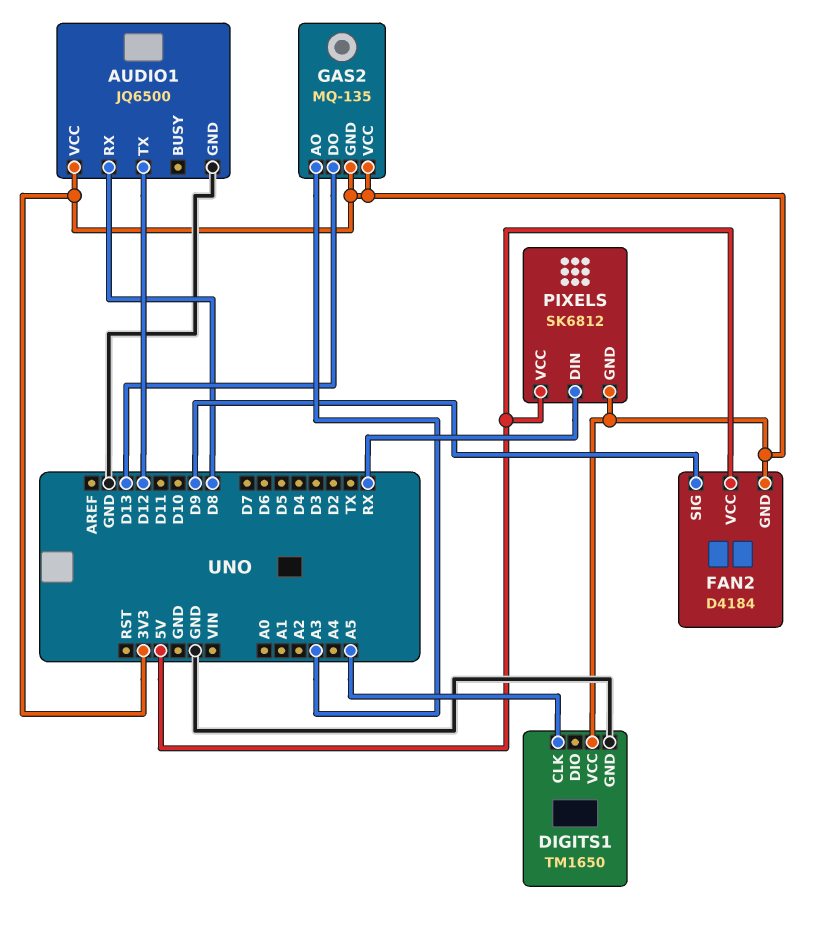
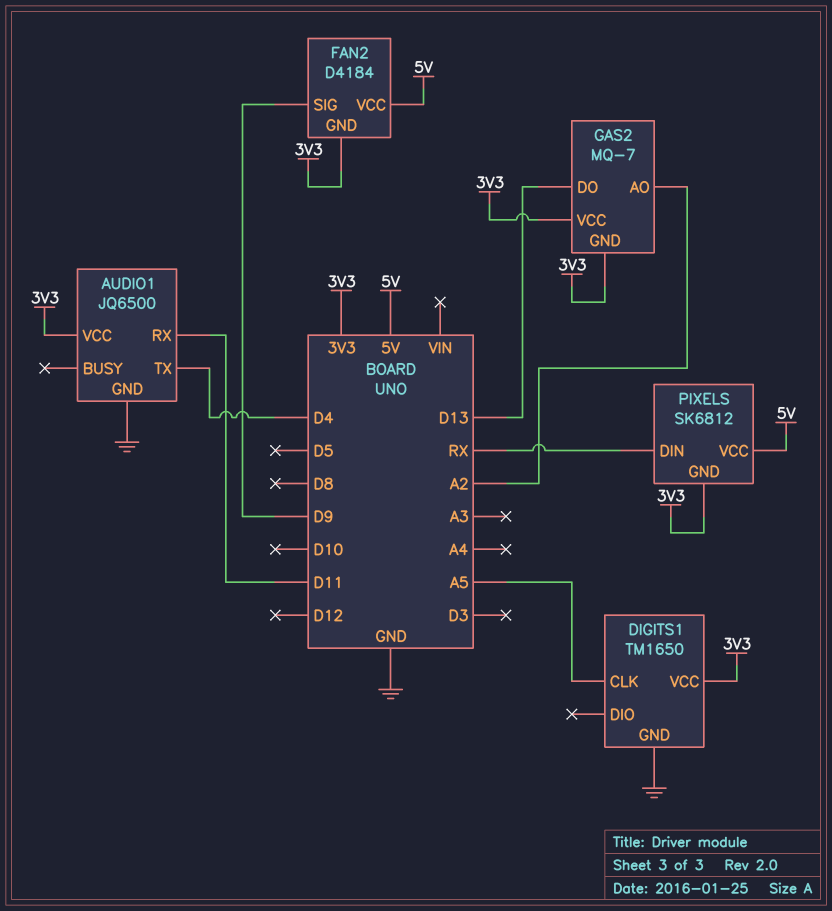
AUDIO1 pin RX: D8 -> D11
AUDIO1 pin TX: D12 -> D4
GAS2: MQ-135 -> MQ-7
GAS2 pin AO: A3 -> A2

